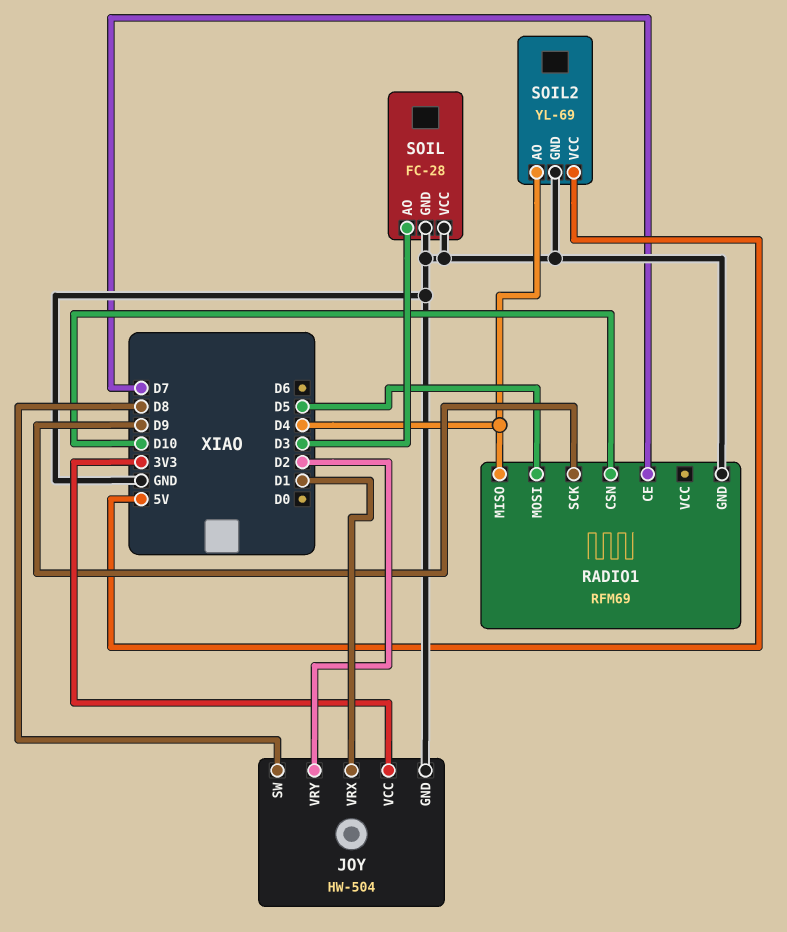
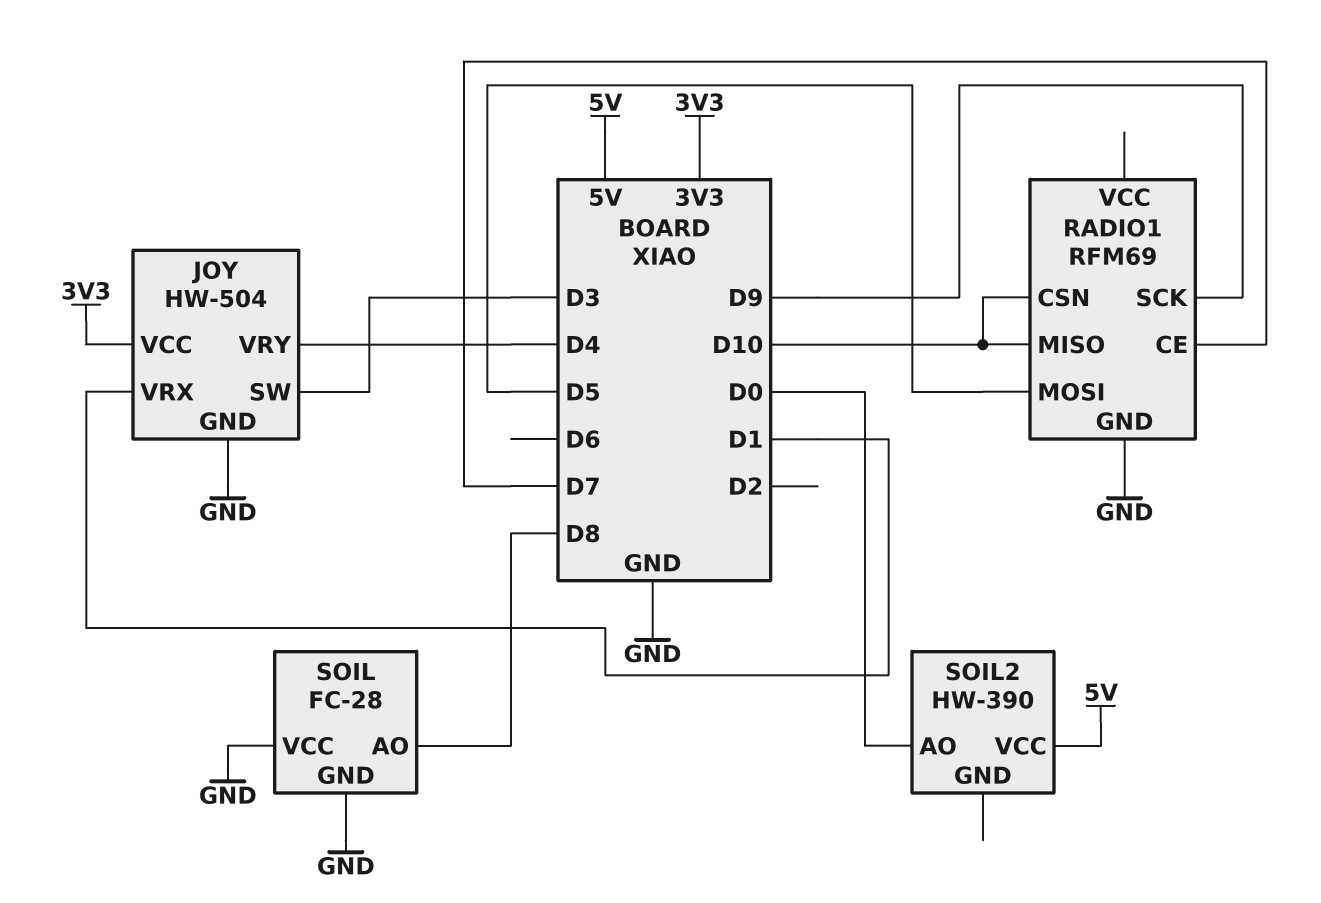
JOY pin SW: D8 -> D3
JOY pin VRY: D2 -> D4
RADIO1 pin MISO: D4 -> D10
SOIL pin AO: D3 -> D8
SOIL2: YL-69 -> HW-390
SOIL2 pin AO: D4 -> D0
SOIL2 pin GND: GND -> none

